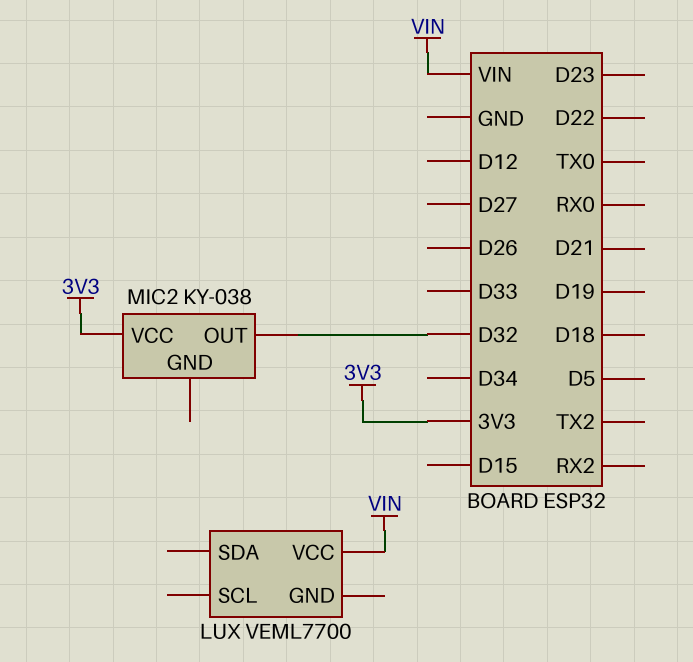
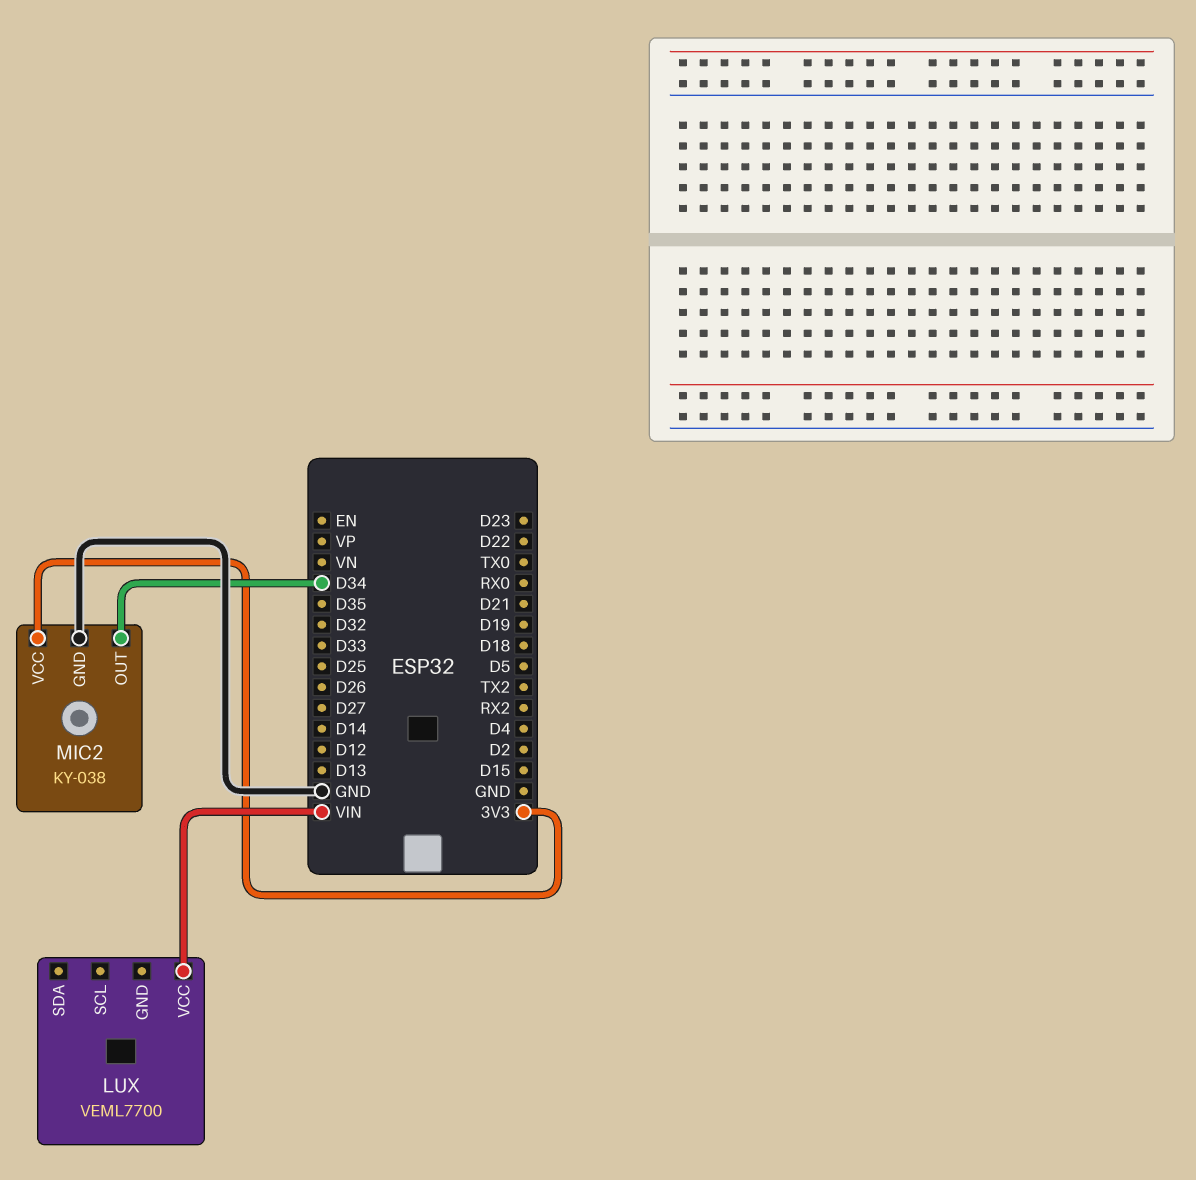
MIC2 pin GND: none -> GND
MIC2 pin OUT: D32 -> D34

